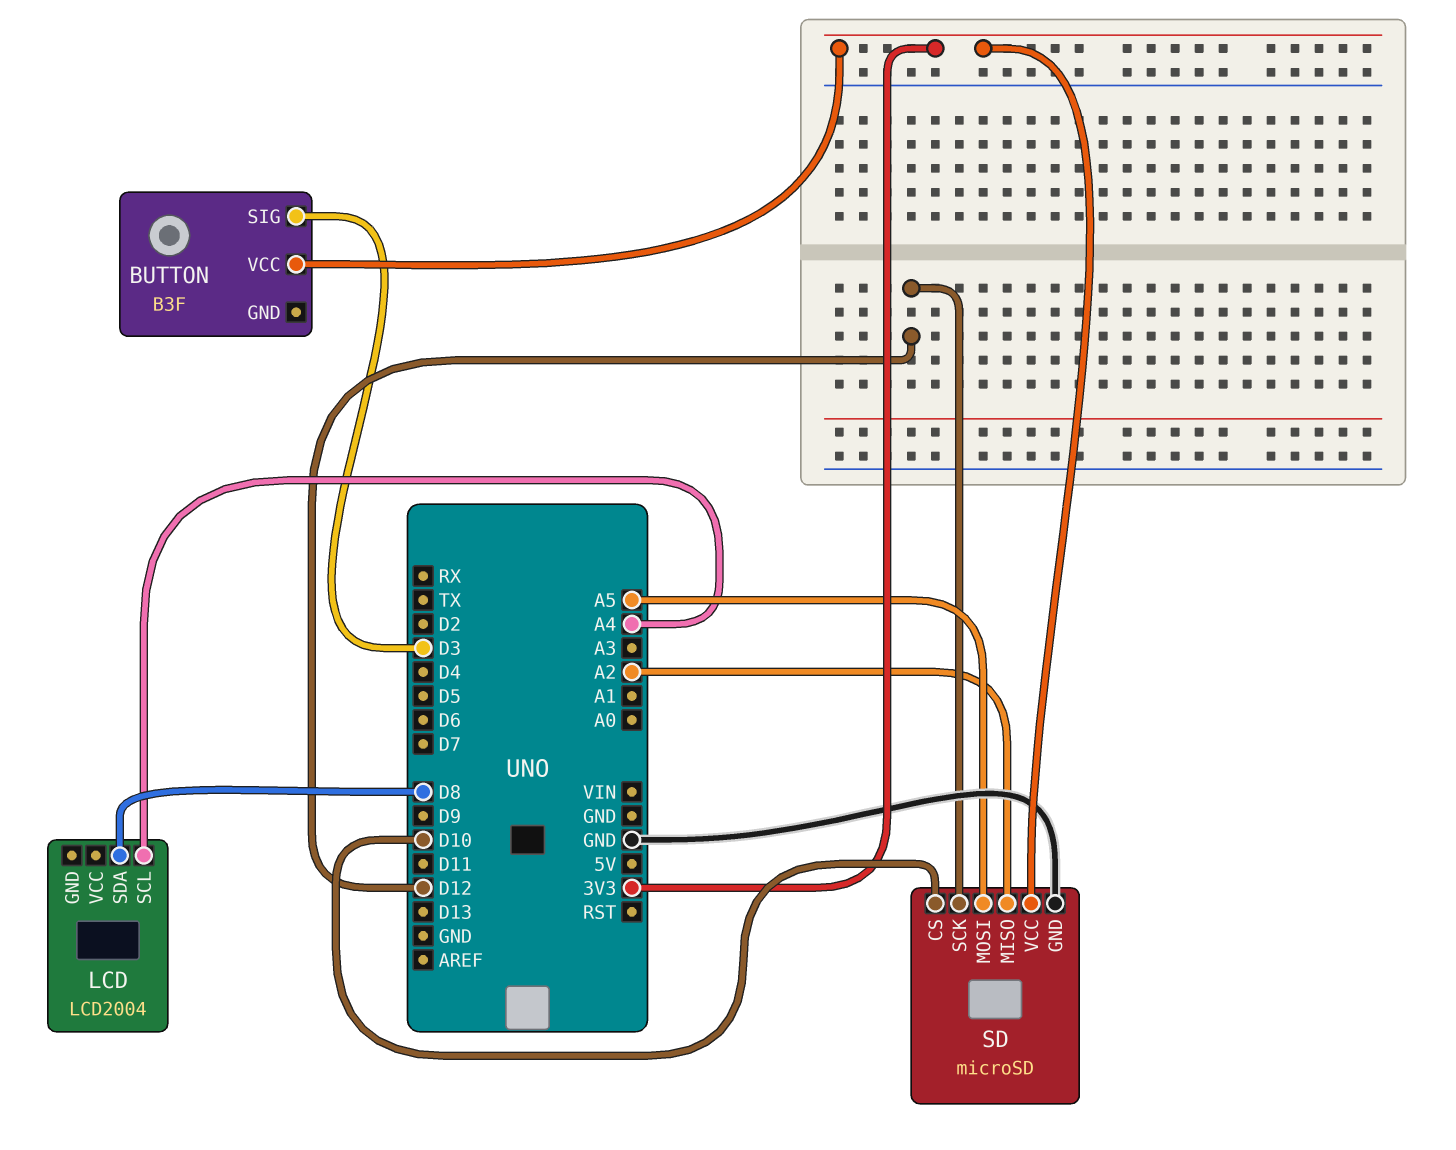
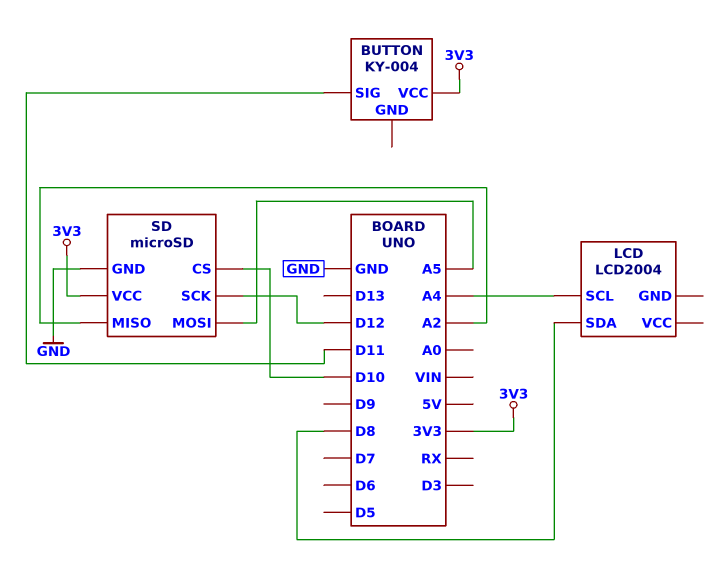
BUTTON: B3F -> KY-004
BUTTON pin SIG: D3 -> D11

